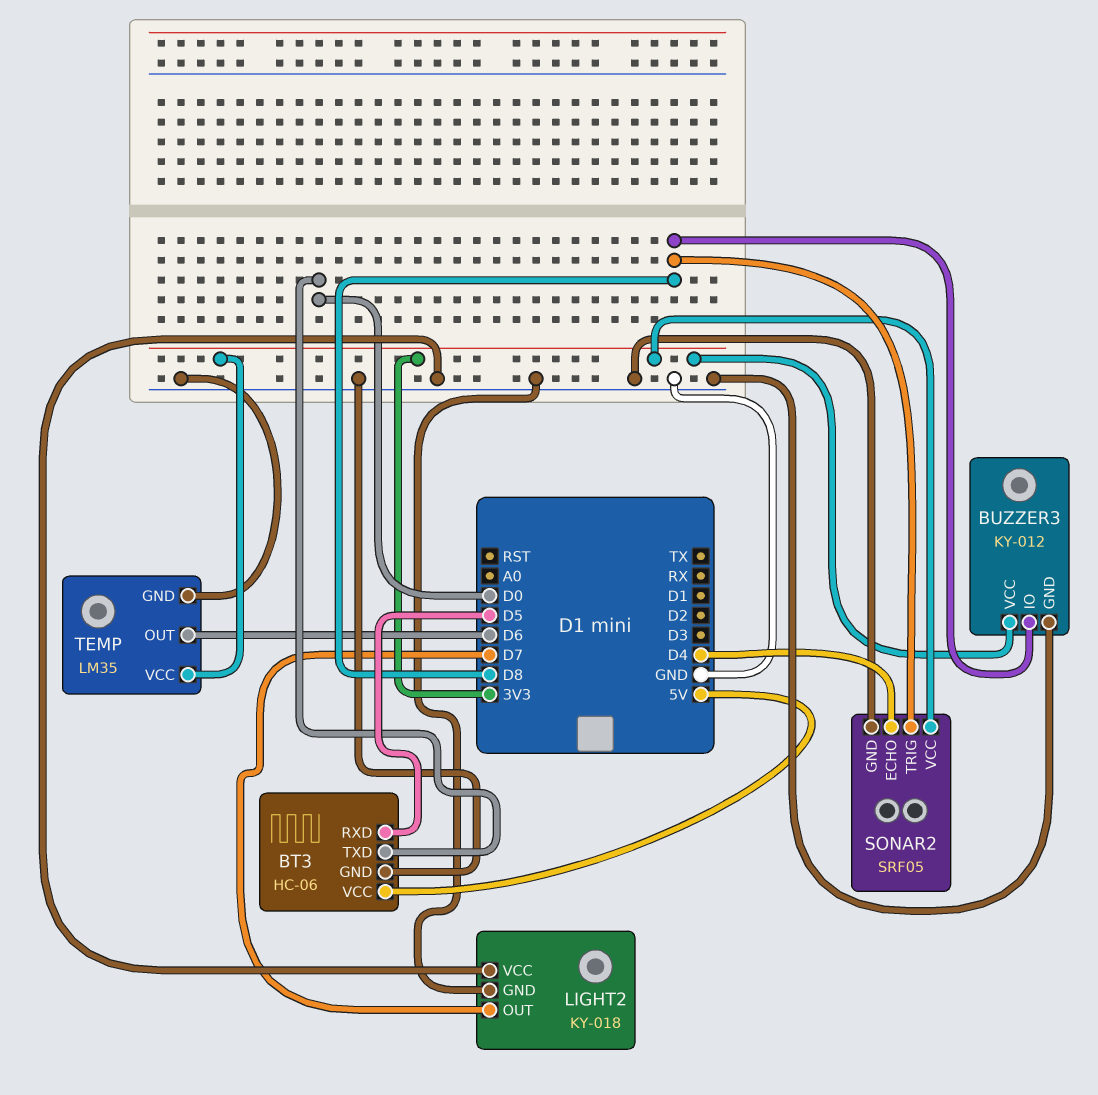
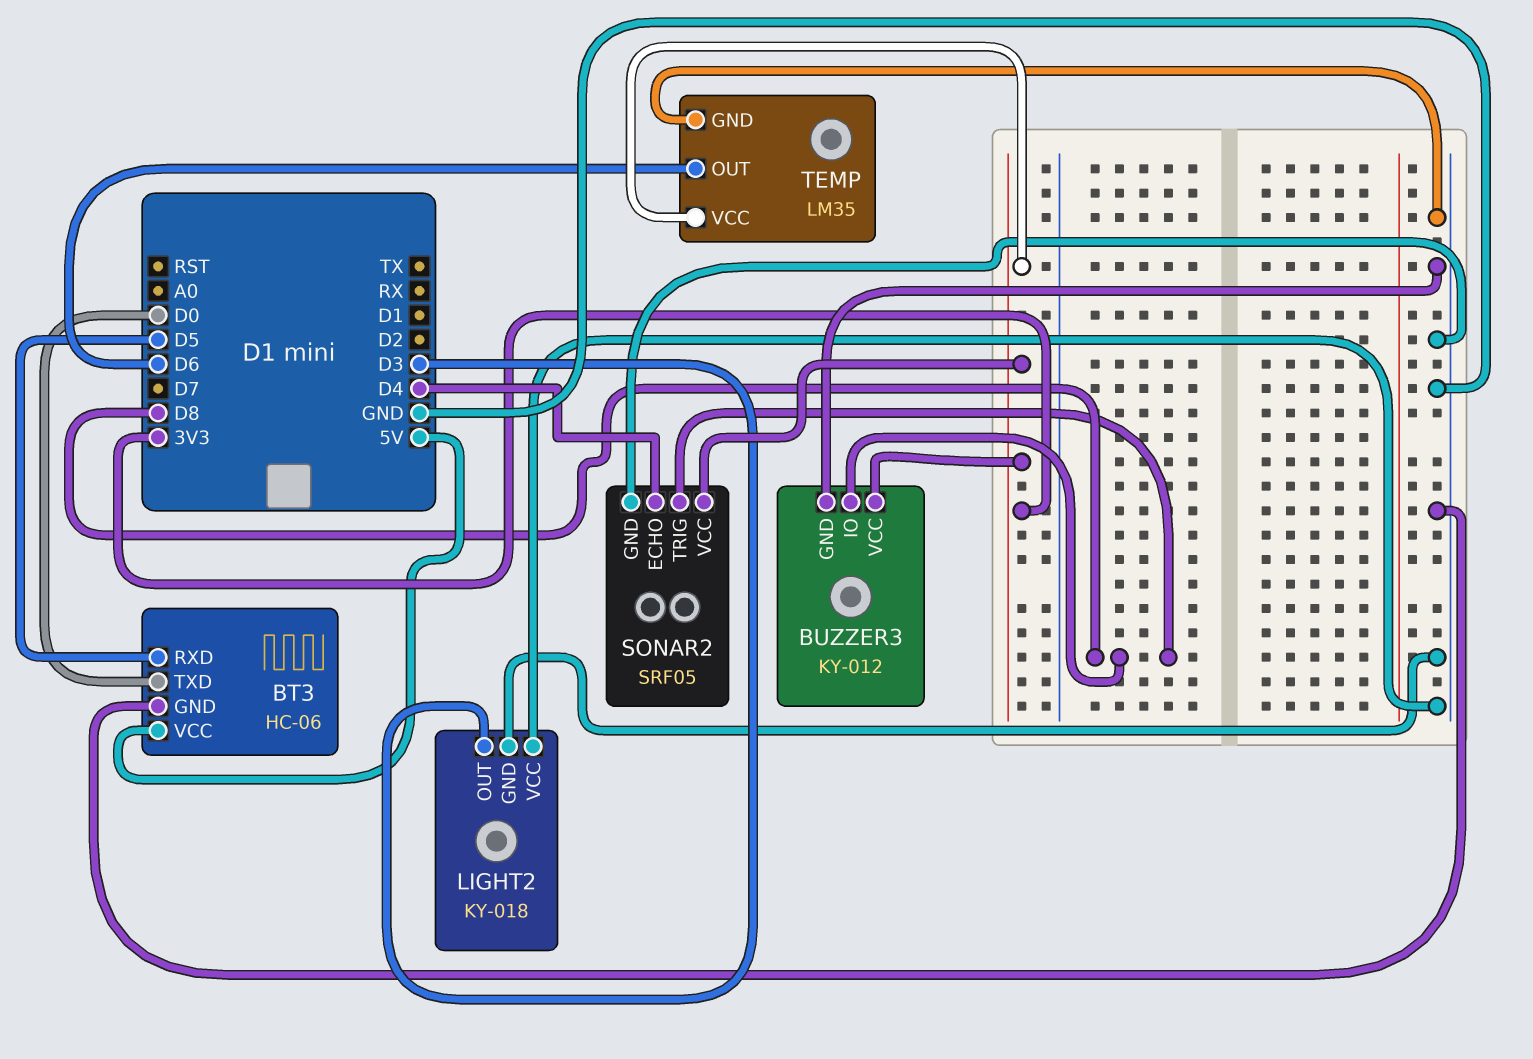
LIGHT2 pin OUT: D7 -> D3

